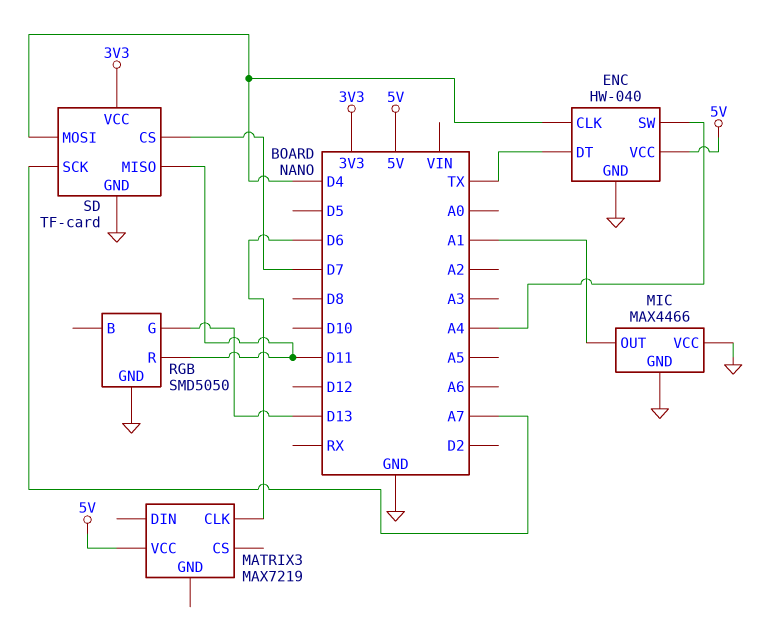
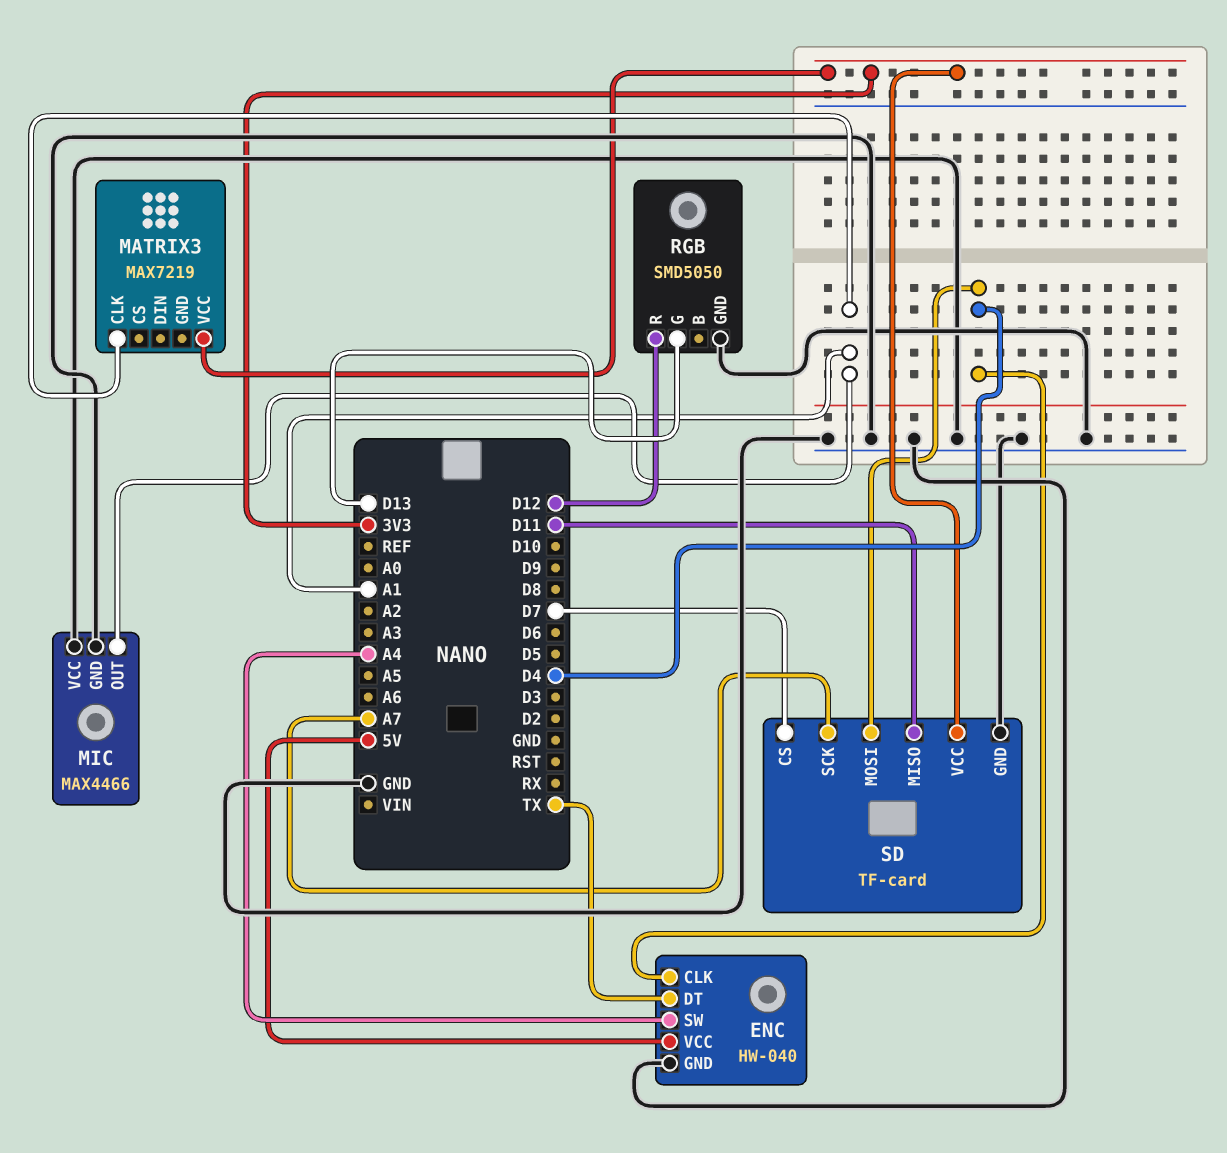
MATRIX3 pin CLK: D6 -> A1
MATRIX3 pin VCC: 5V -> 3V3
RGB pin R: D11 -> D12

